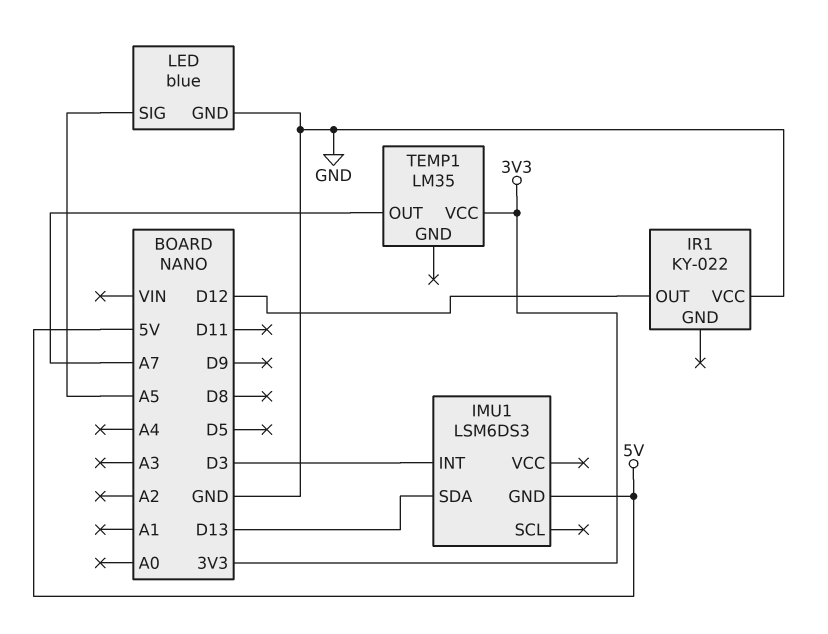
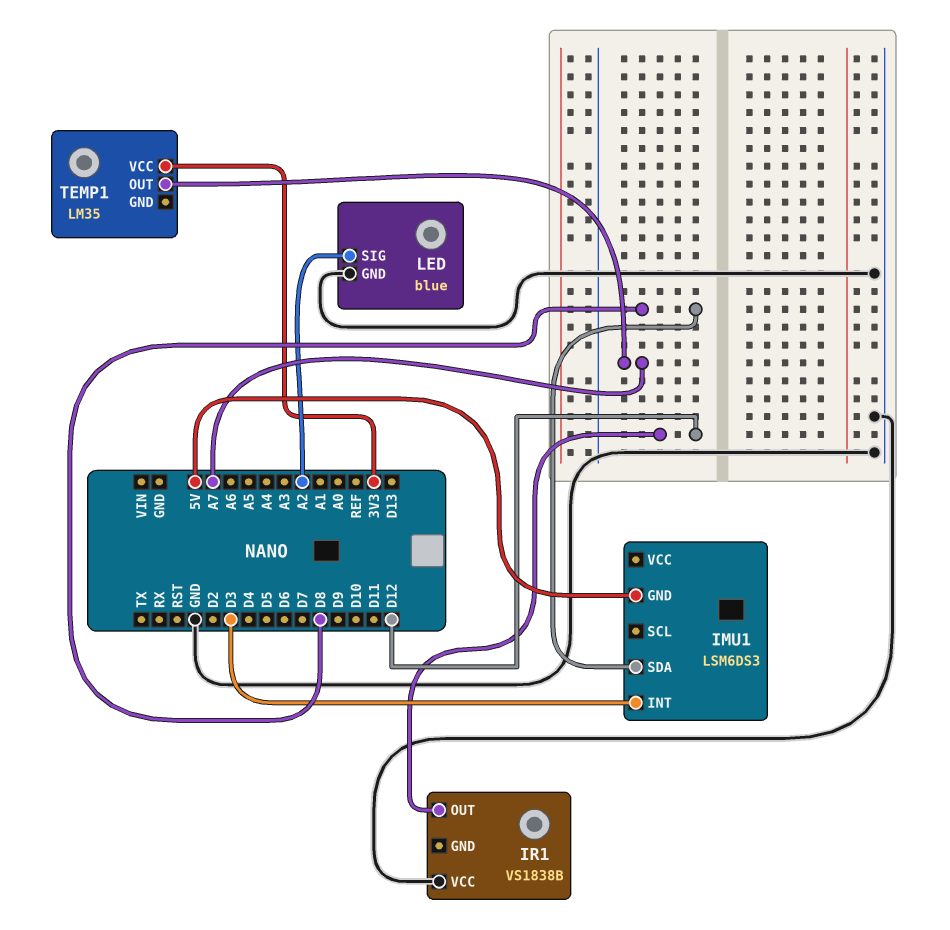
IMU1 pin SDA: D13 -> D8
IR1: KY-022 -> VS1838B
LED pin SIG: A5 -> A2

